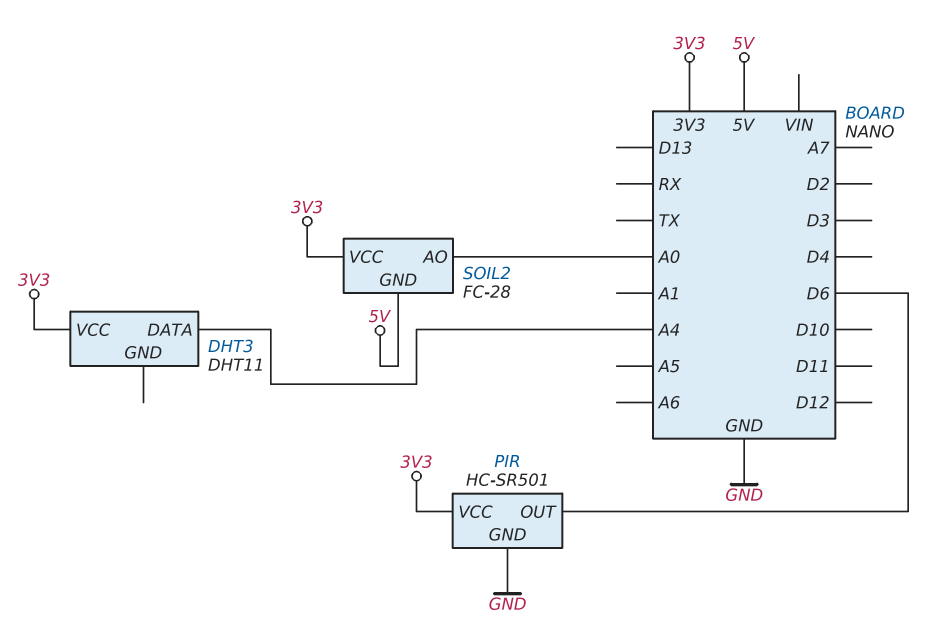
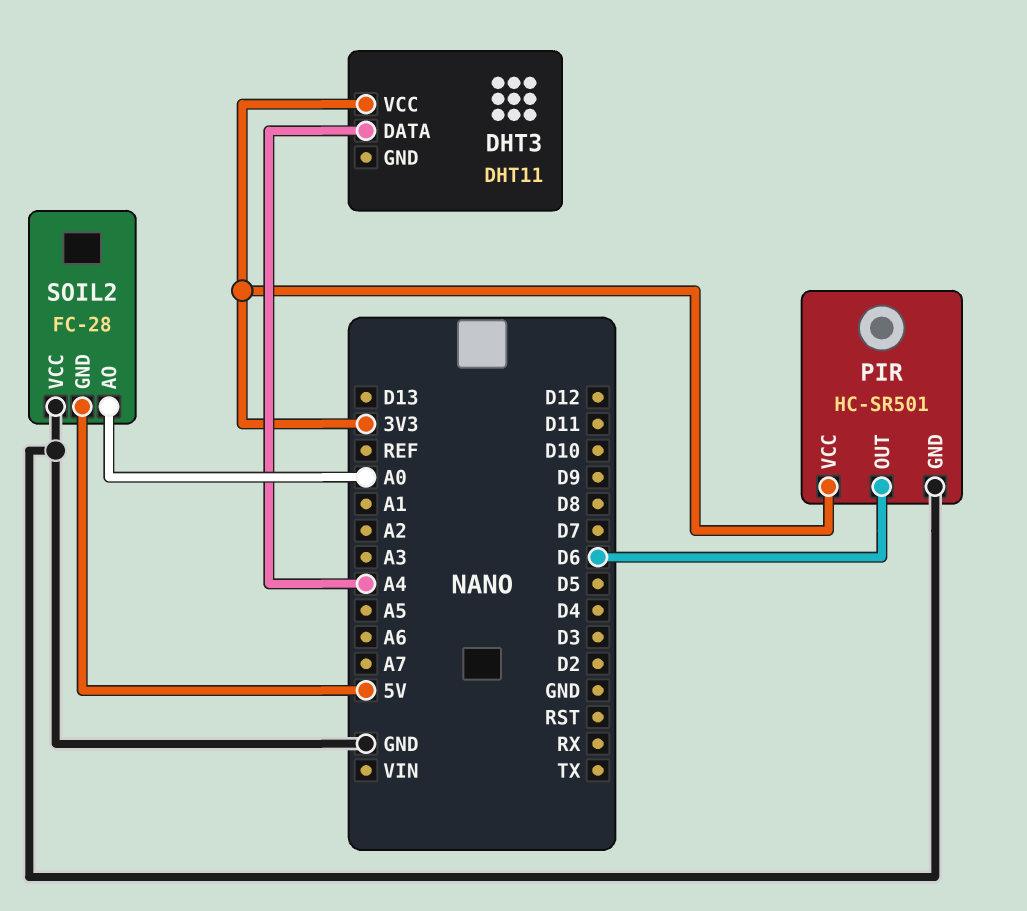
SOIL2 pin VCC: 3V3 -> GND

